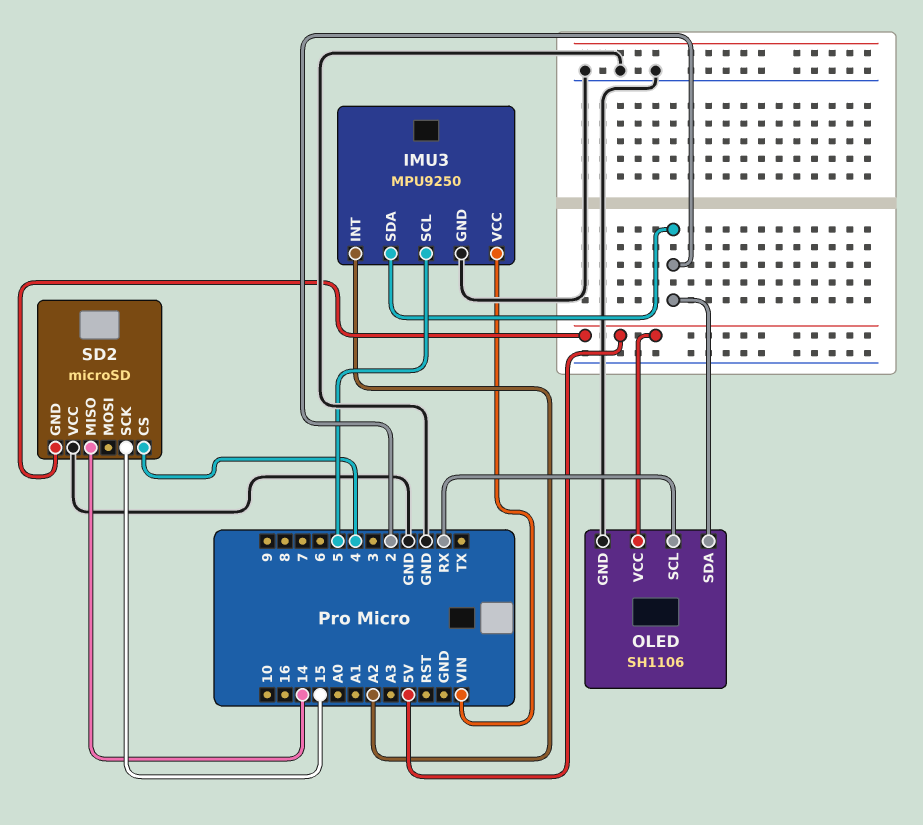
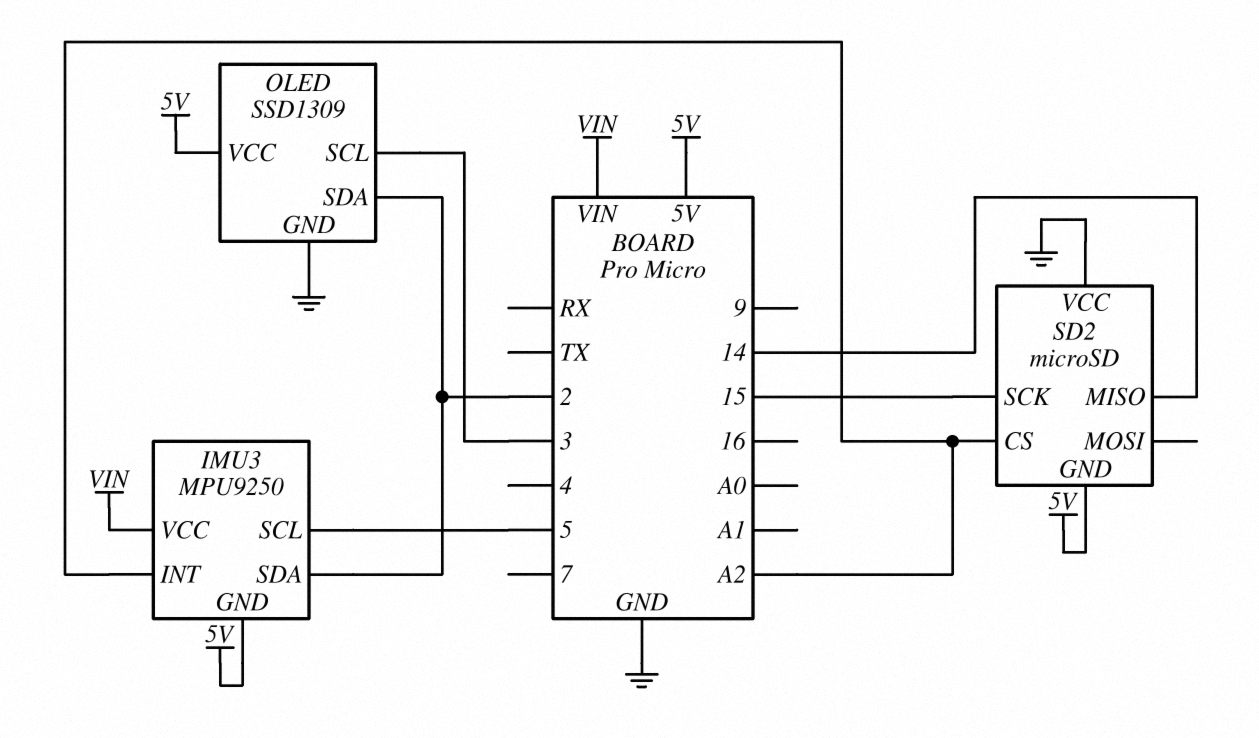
IMU3 pin GND: GND -> 5V
OLED: SH1106 -> SSD1309
OLED pin SCL: RX -> 3
SD2 pin CS: 4 -> A2

